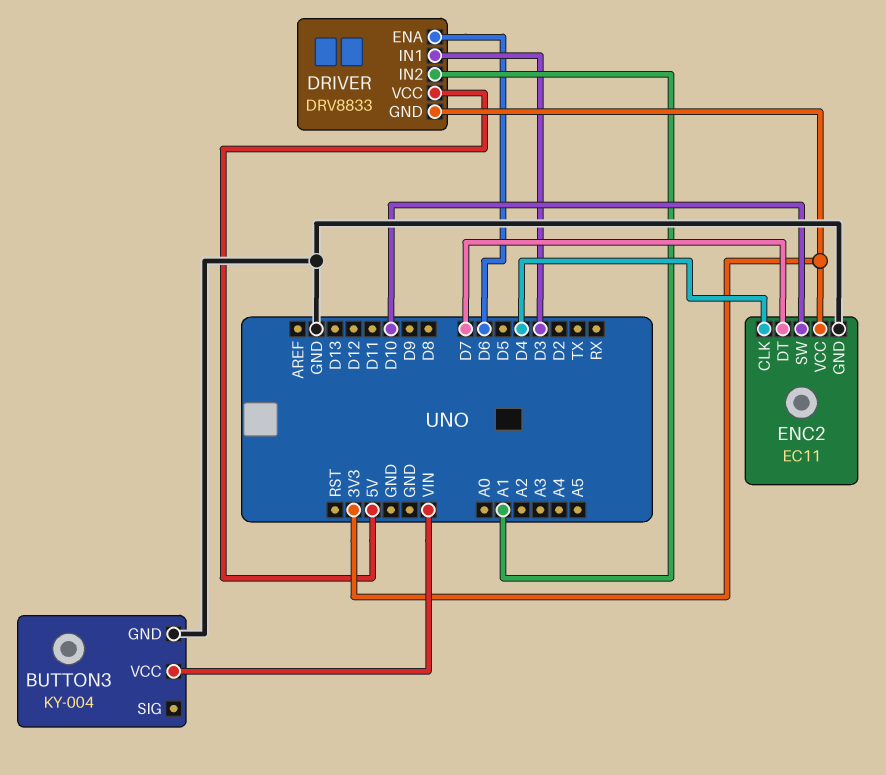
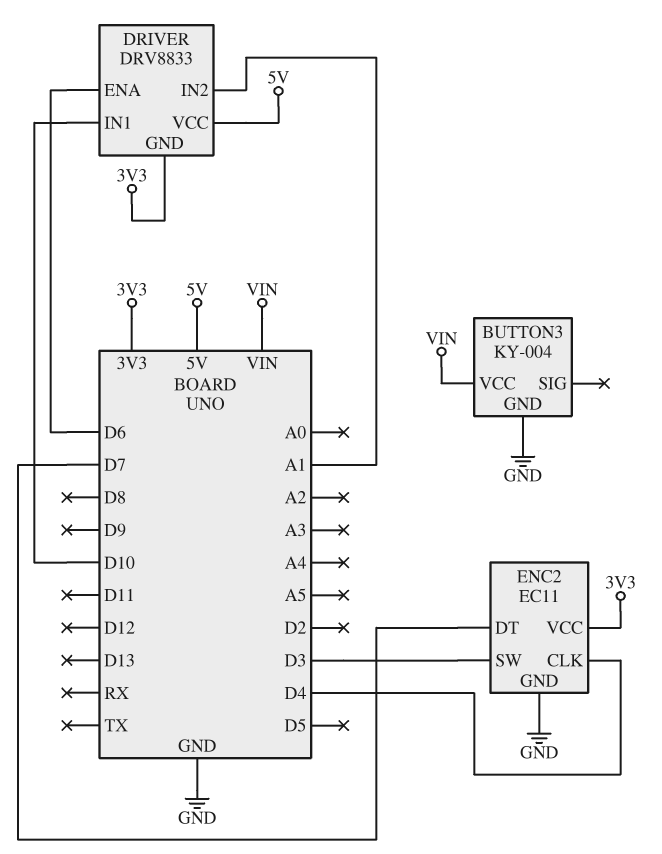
DRIVER pin IN1: D3 -> D10
ENC2 pin SW: D10 -> D3

